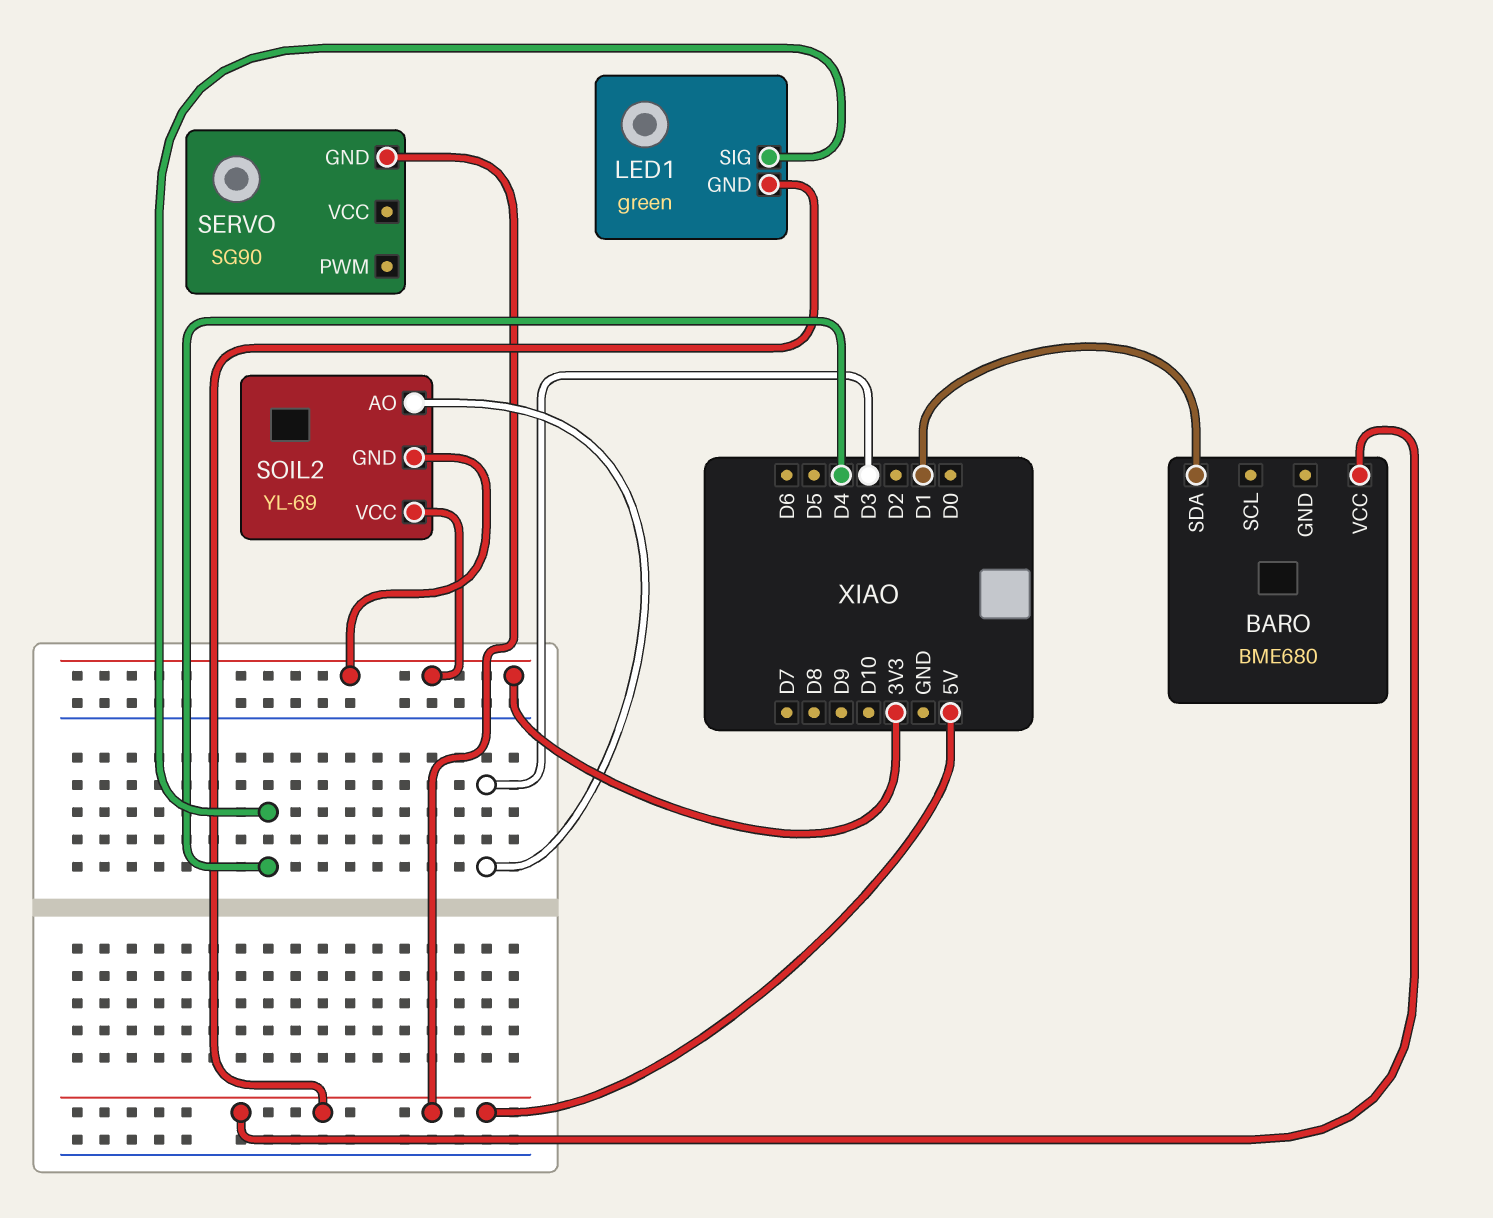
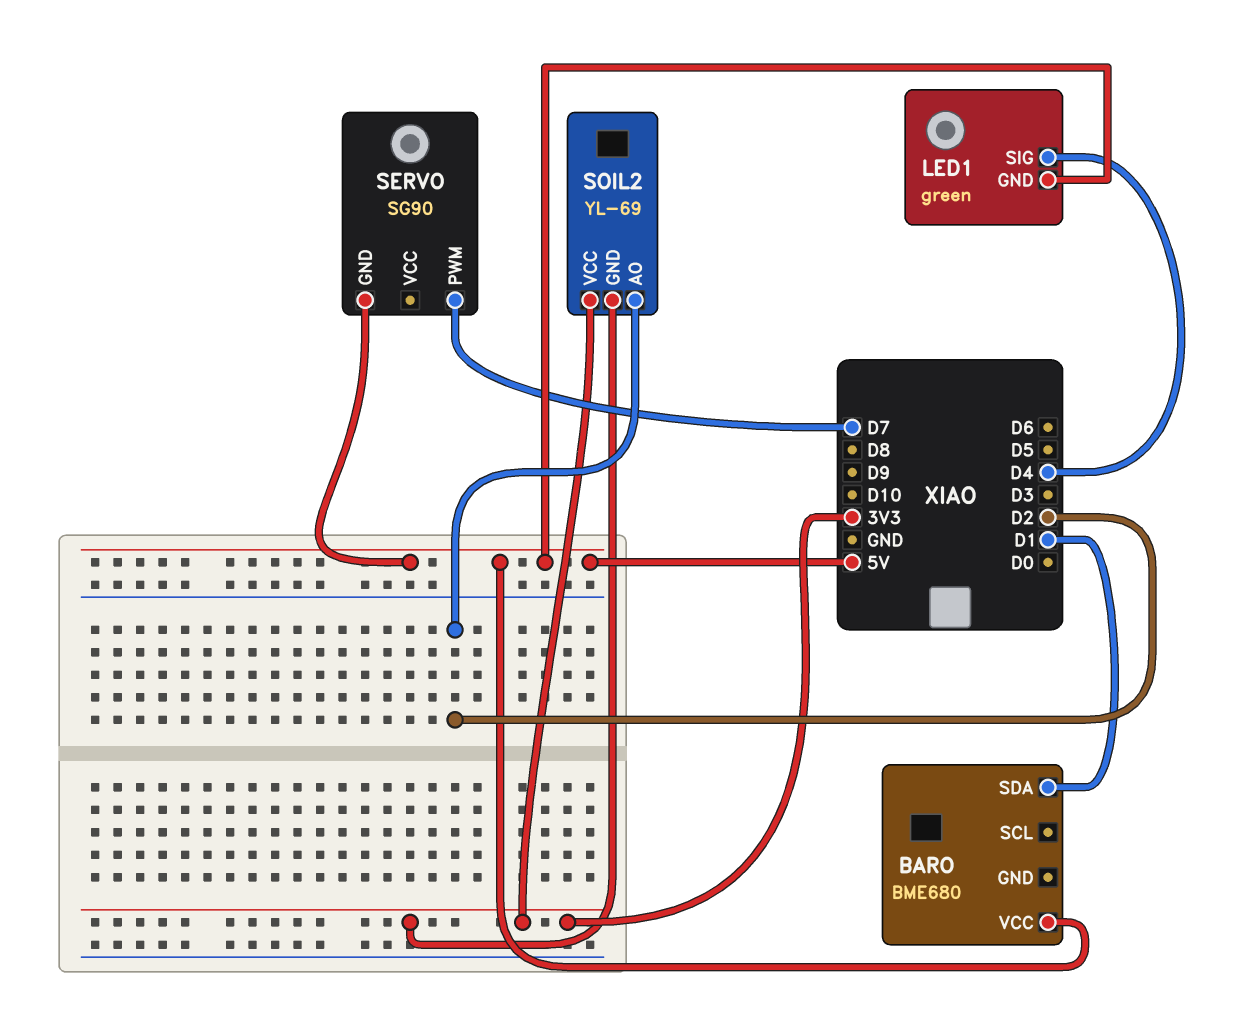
SERVO pin PWM: none -> D7
SOIL2 pin AO: D3 -> D2

